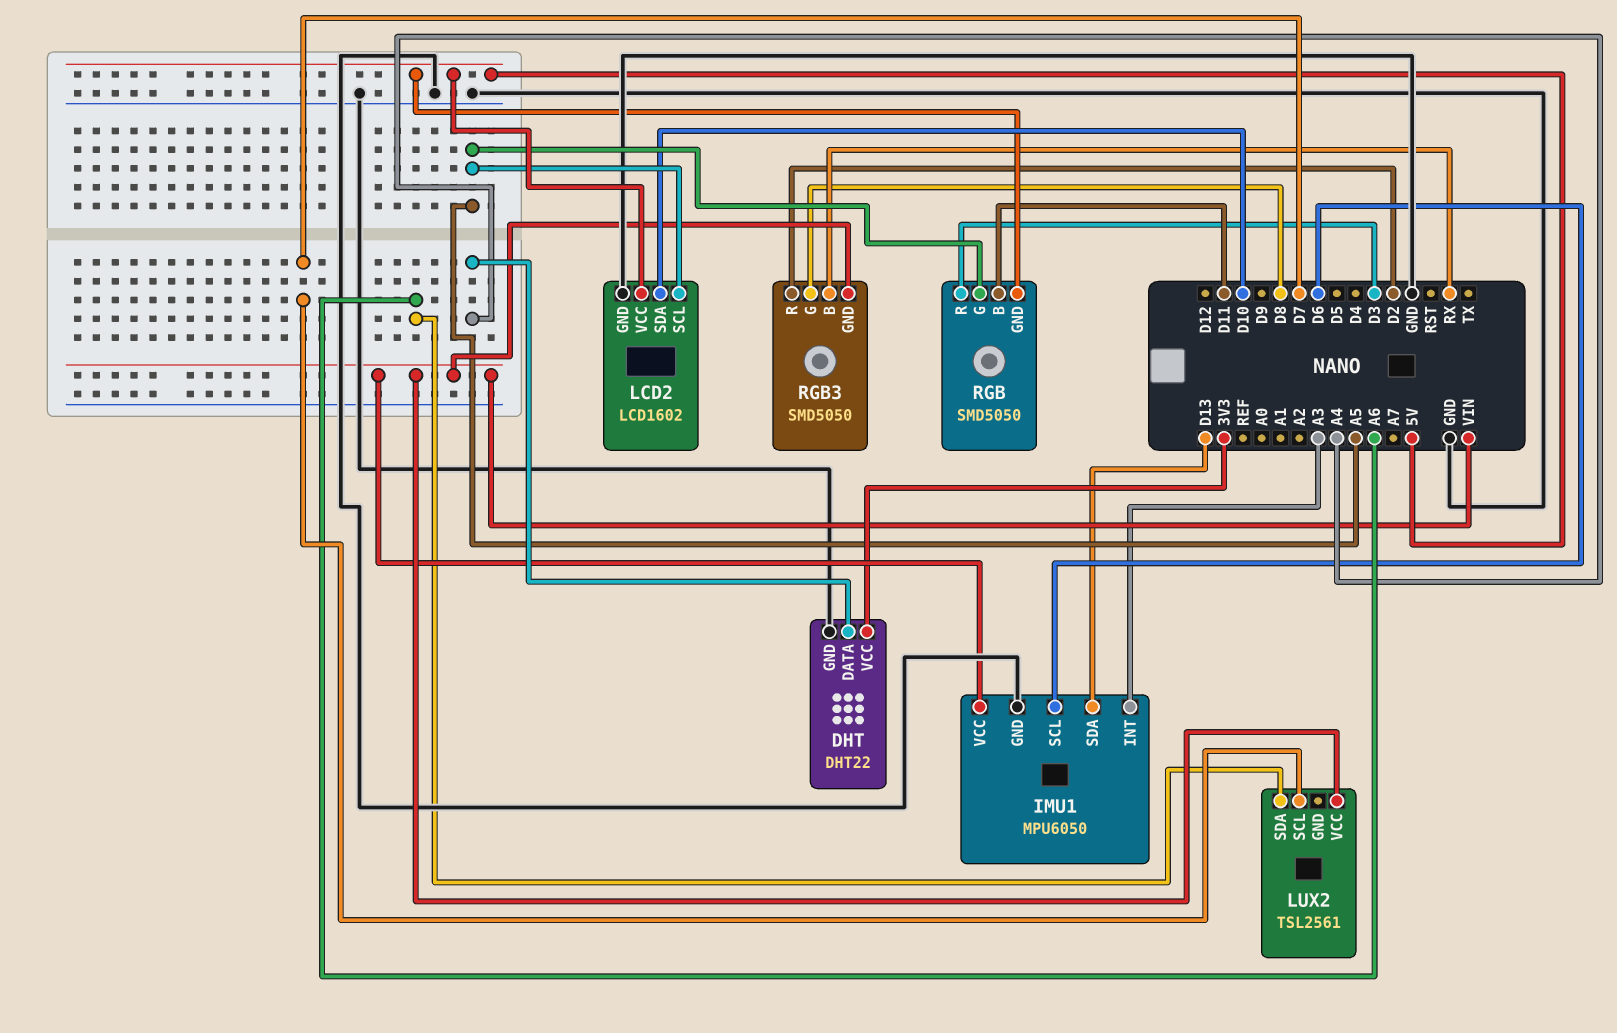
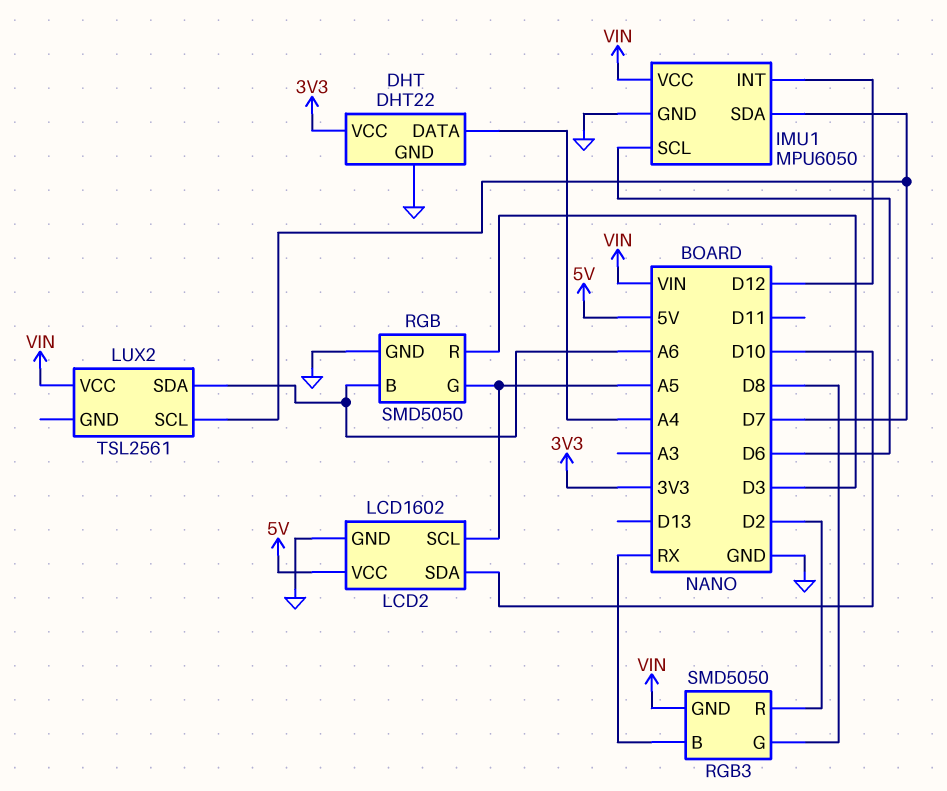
IMU1 pin INT: A3 -> D12
IMU1 pin SDA: D13 -> D7
RGB pin B: D11 -> A6
RGB pin GND: 5V -> GND

